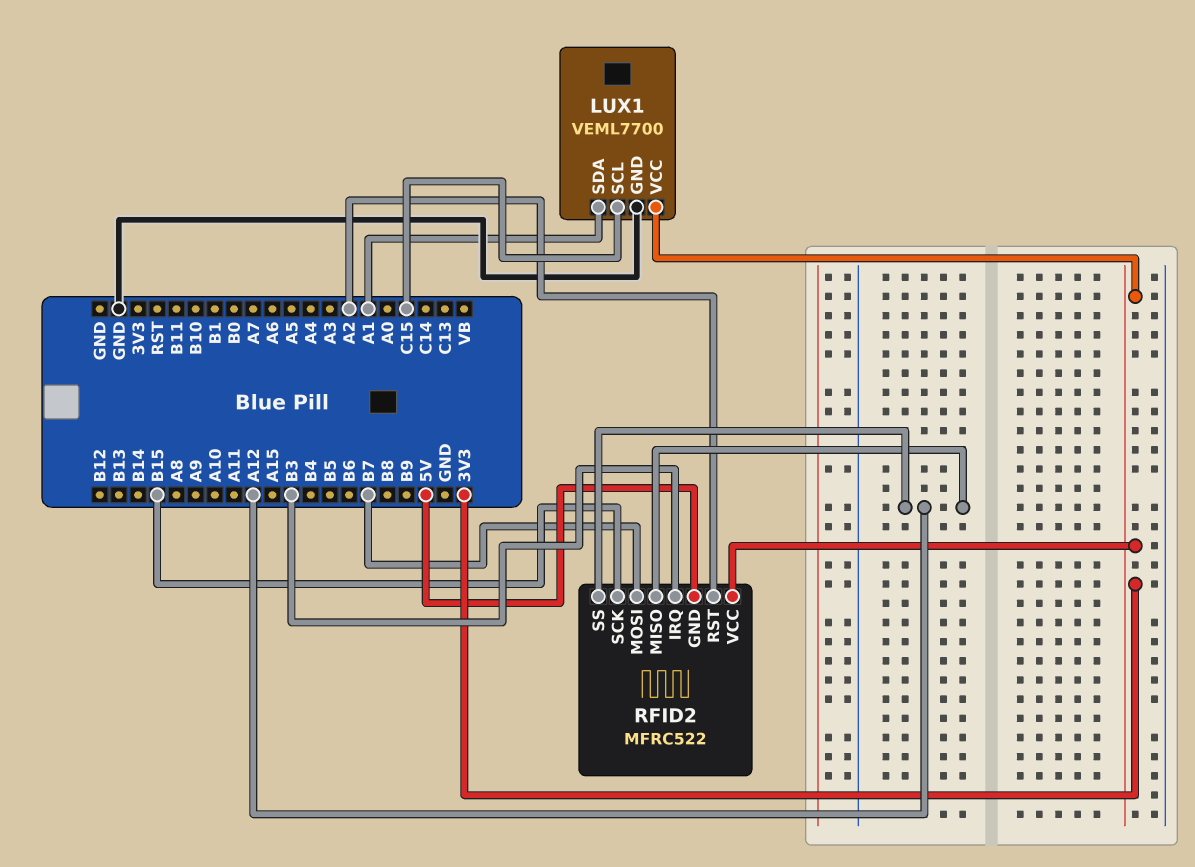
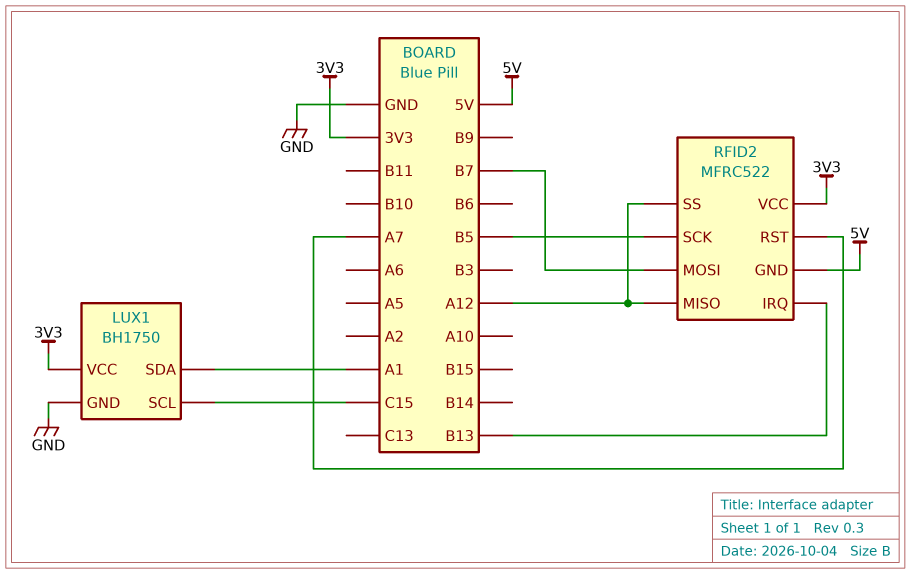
LUX1: VEML7700 -> BH1750
RFID2 pin IRQ: B3 -> B13
RFID2 pin RST: A2 -> A7
RFID2 pin SCK: B15 -> B5

